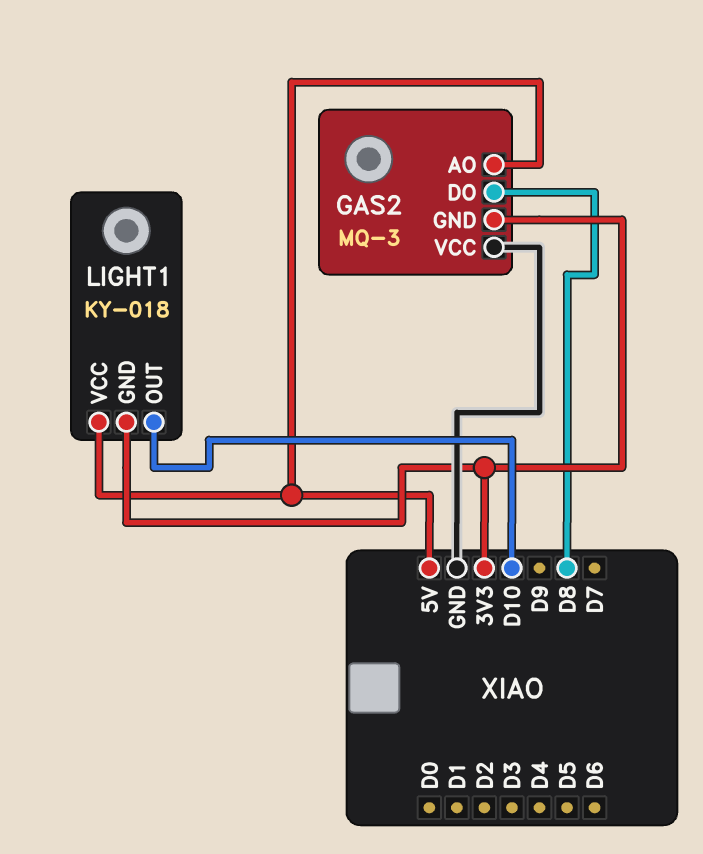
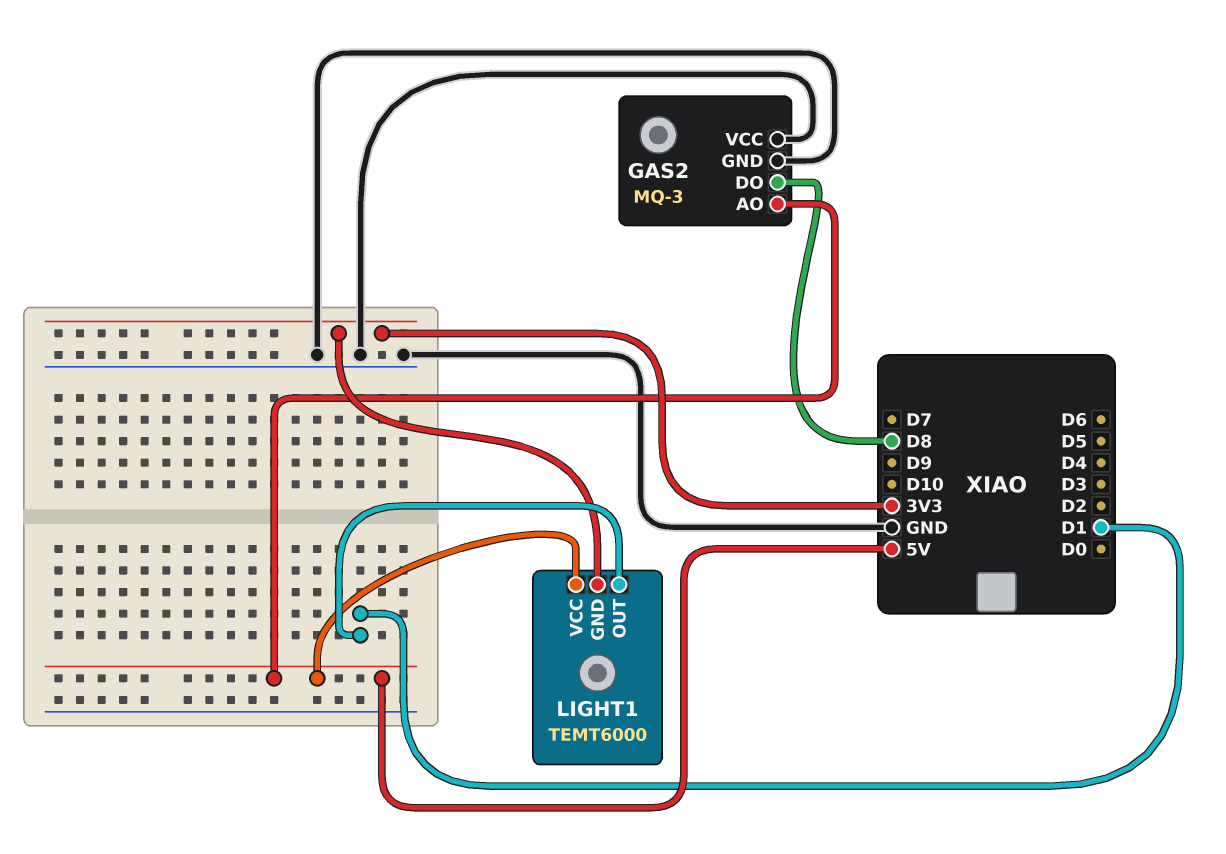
GAS2 pin GND: 3V3 -> GND
LIGHT1: KY-018 -> TEMT6000
LIGHT1 pin OUT: D10 -> D1

